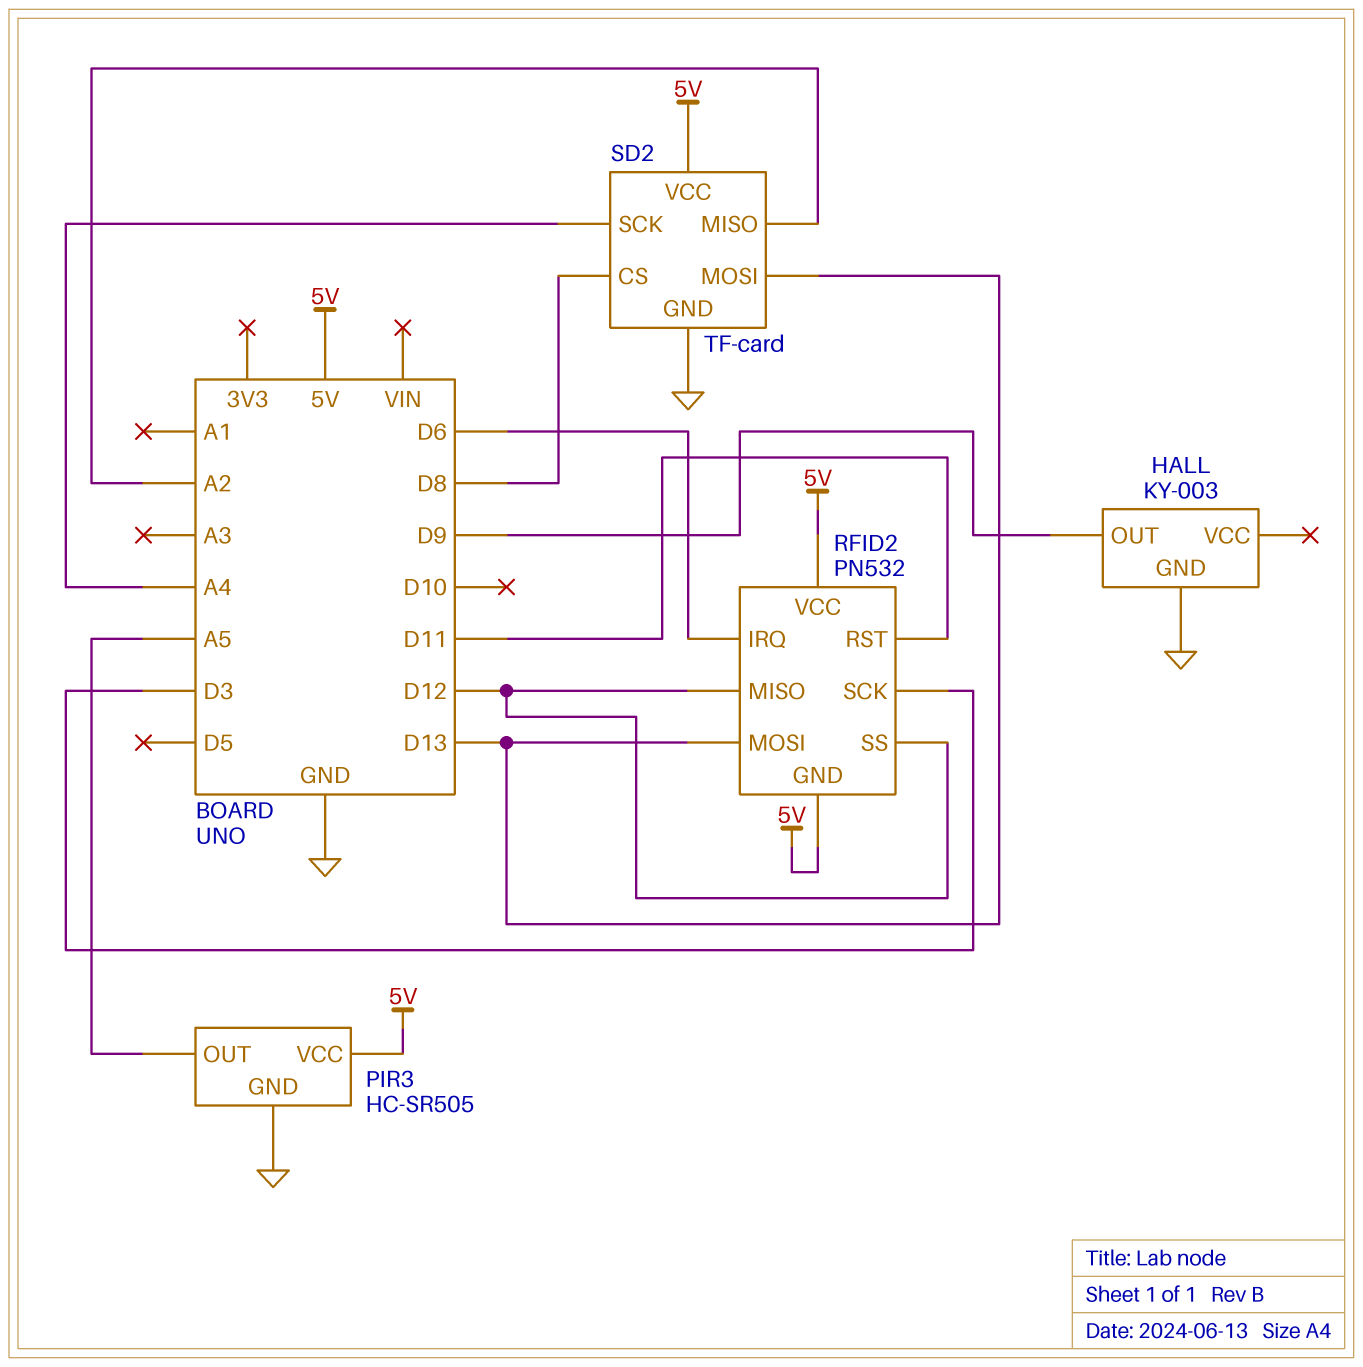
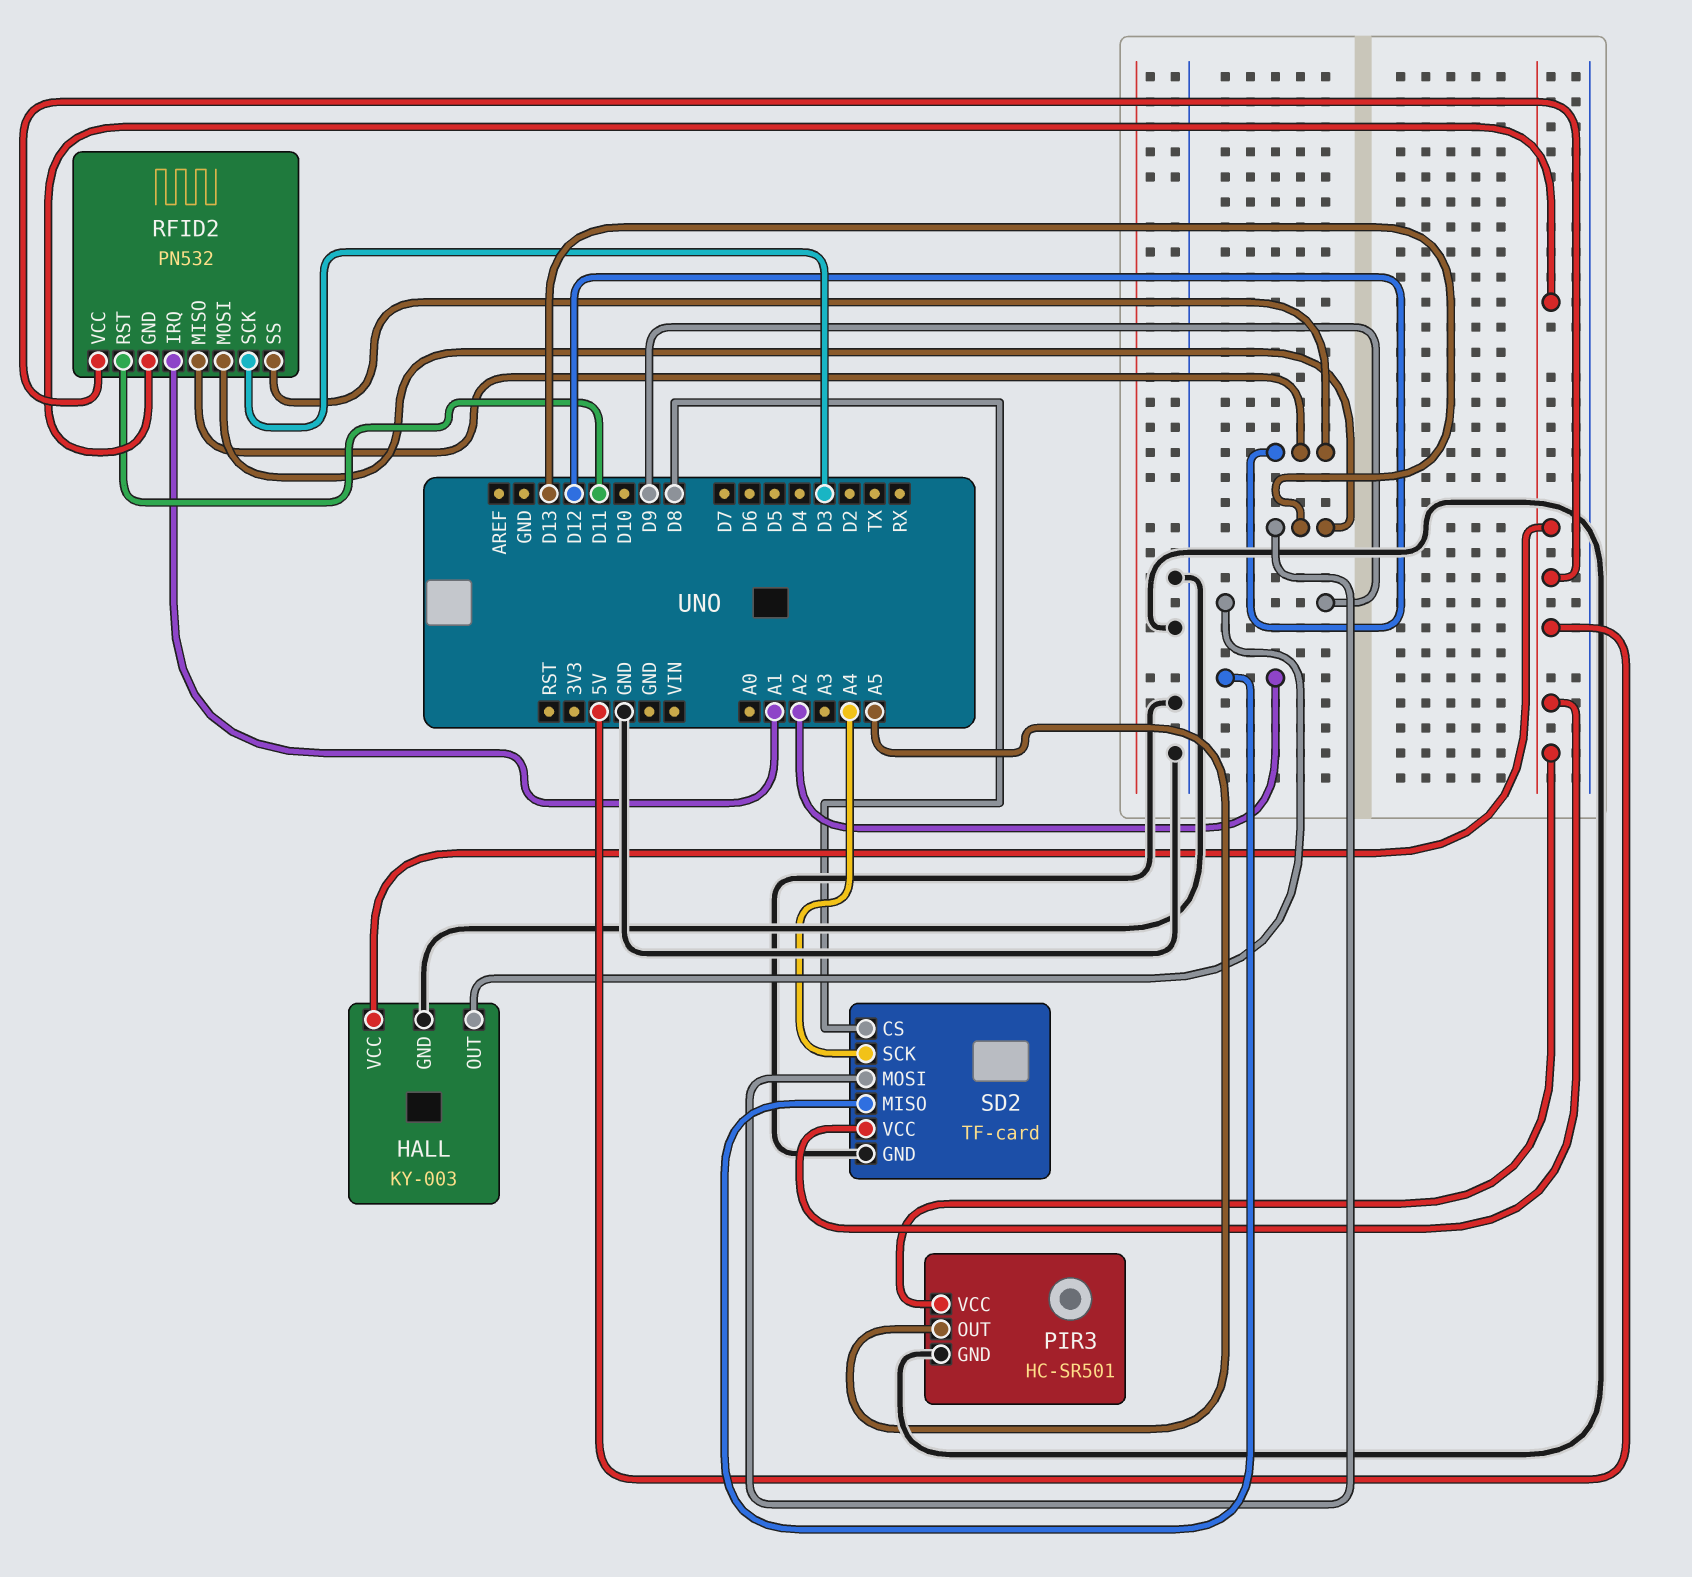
HALL pin VCC: none -> 5V
PIR3: HC-SR505 -> HC-SR501
RFID2 pin IRQ: D6 -> A1

